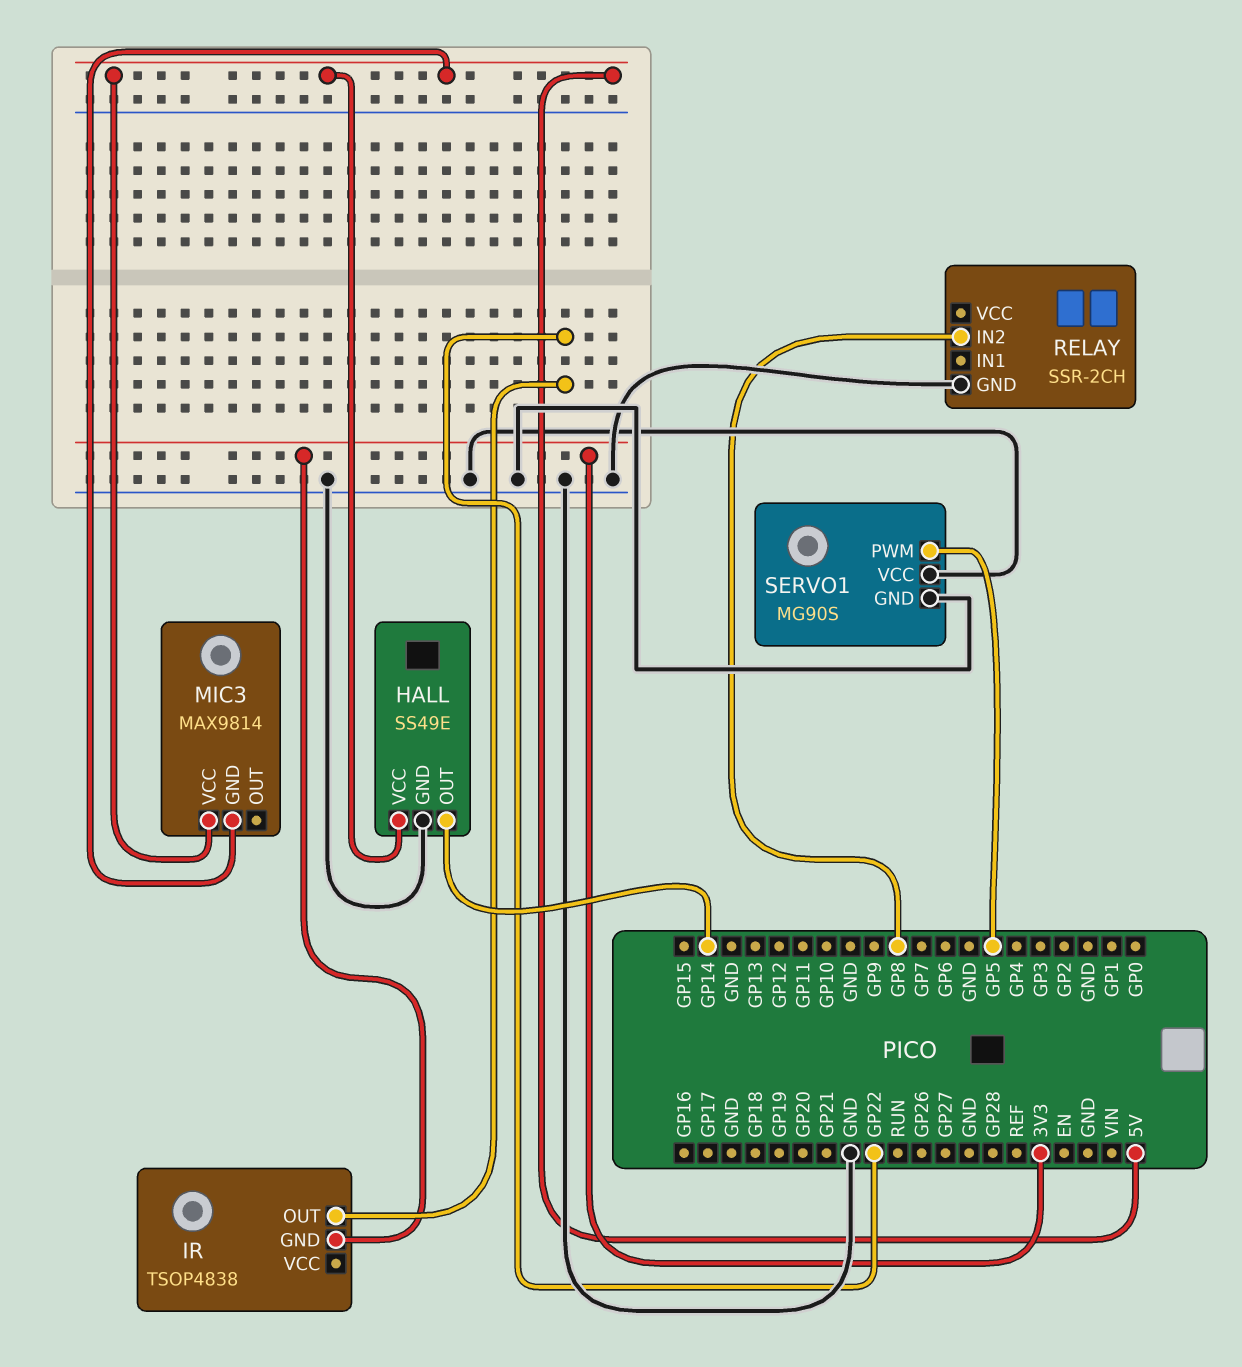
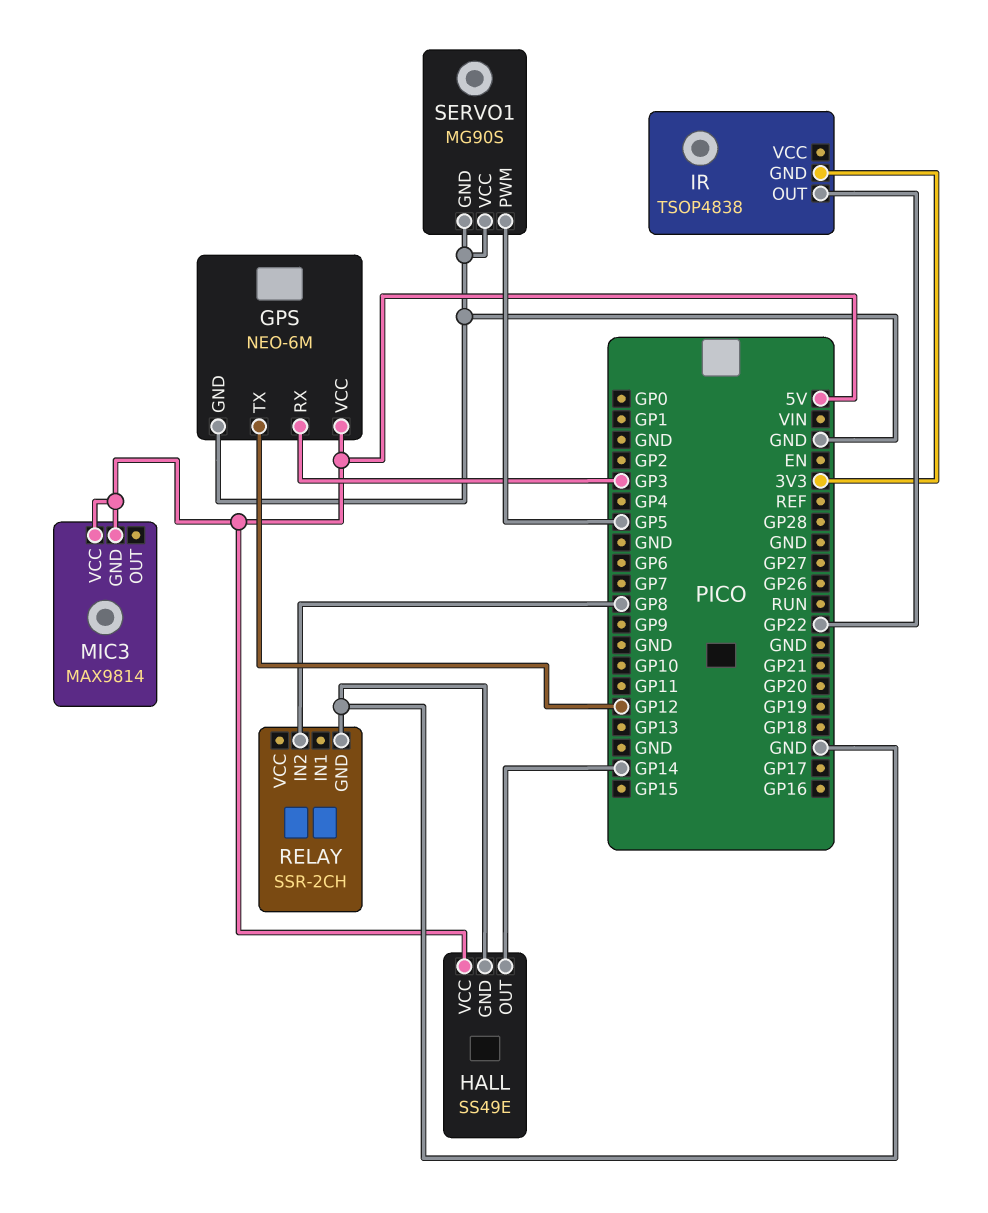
GPS: none -> NEO-6M
GPS pin GND: none -> GND
GPS pin RX: none -> GP3
GPS pin TX: none -> GP12
GPS pin VCC: none -> 5V

